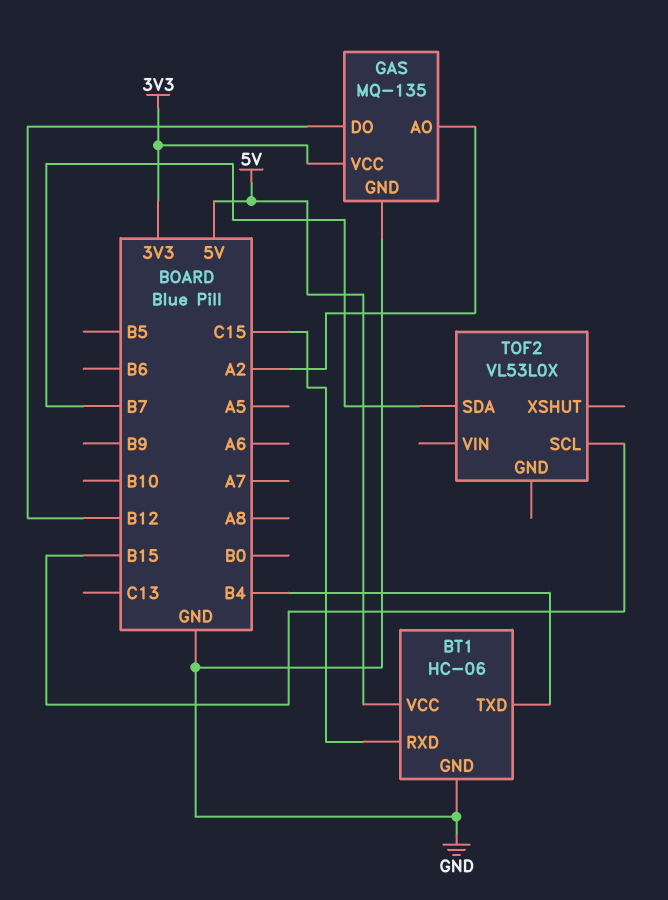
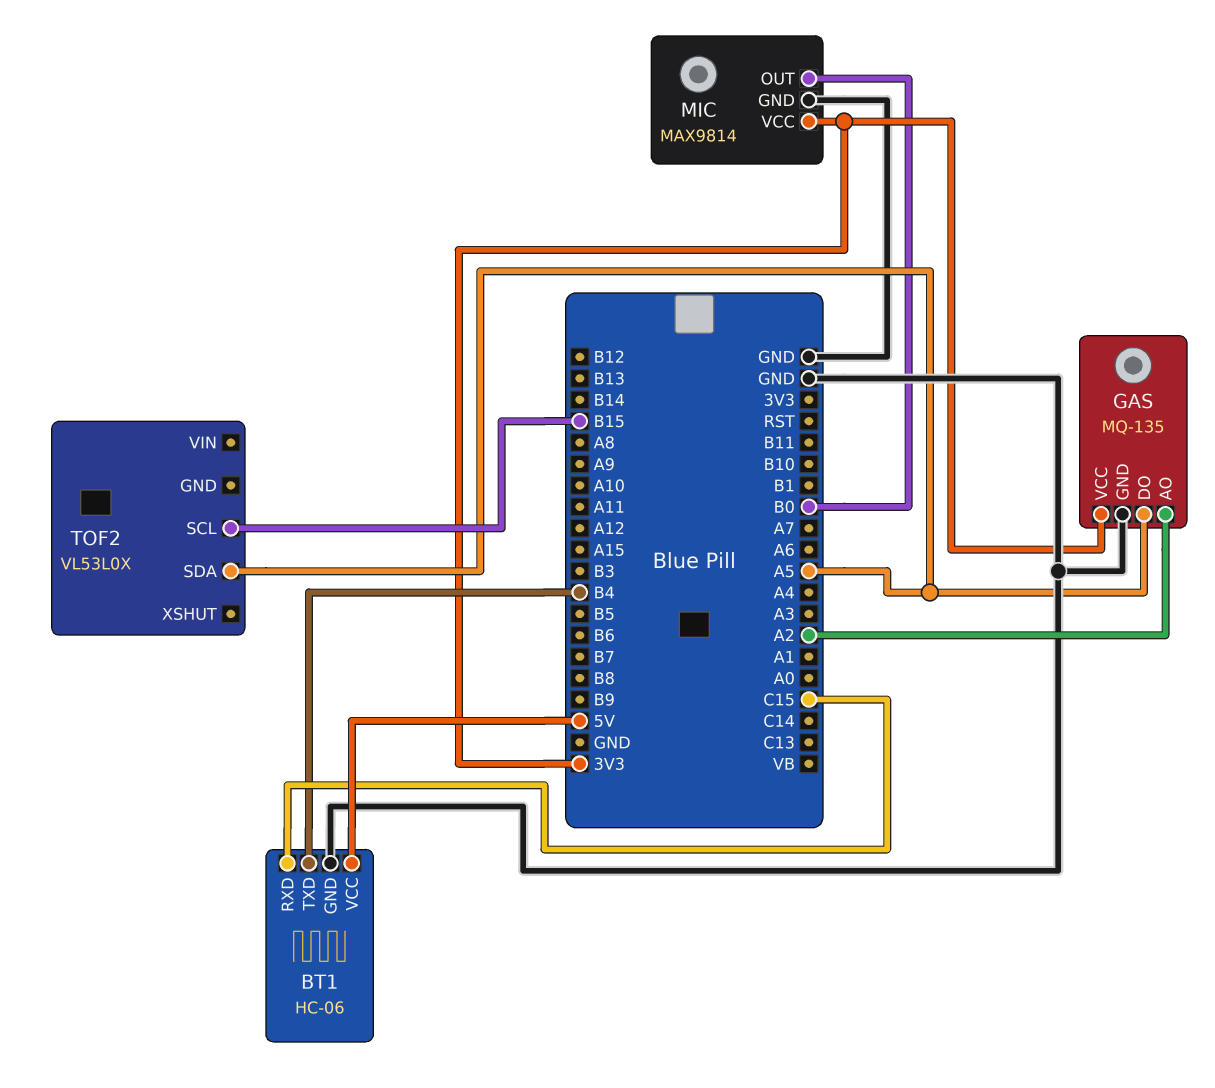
GAS pin DO: B12 -> A5
MIC: none -> MAX9814
MIC pin GND: none -> GND
MIC pin OUT: none -> B0
MIC pin VCC: none -> 3V3
TOF2 pin SDA: B7 -> A5

